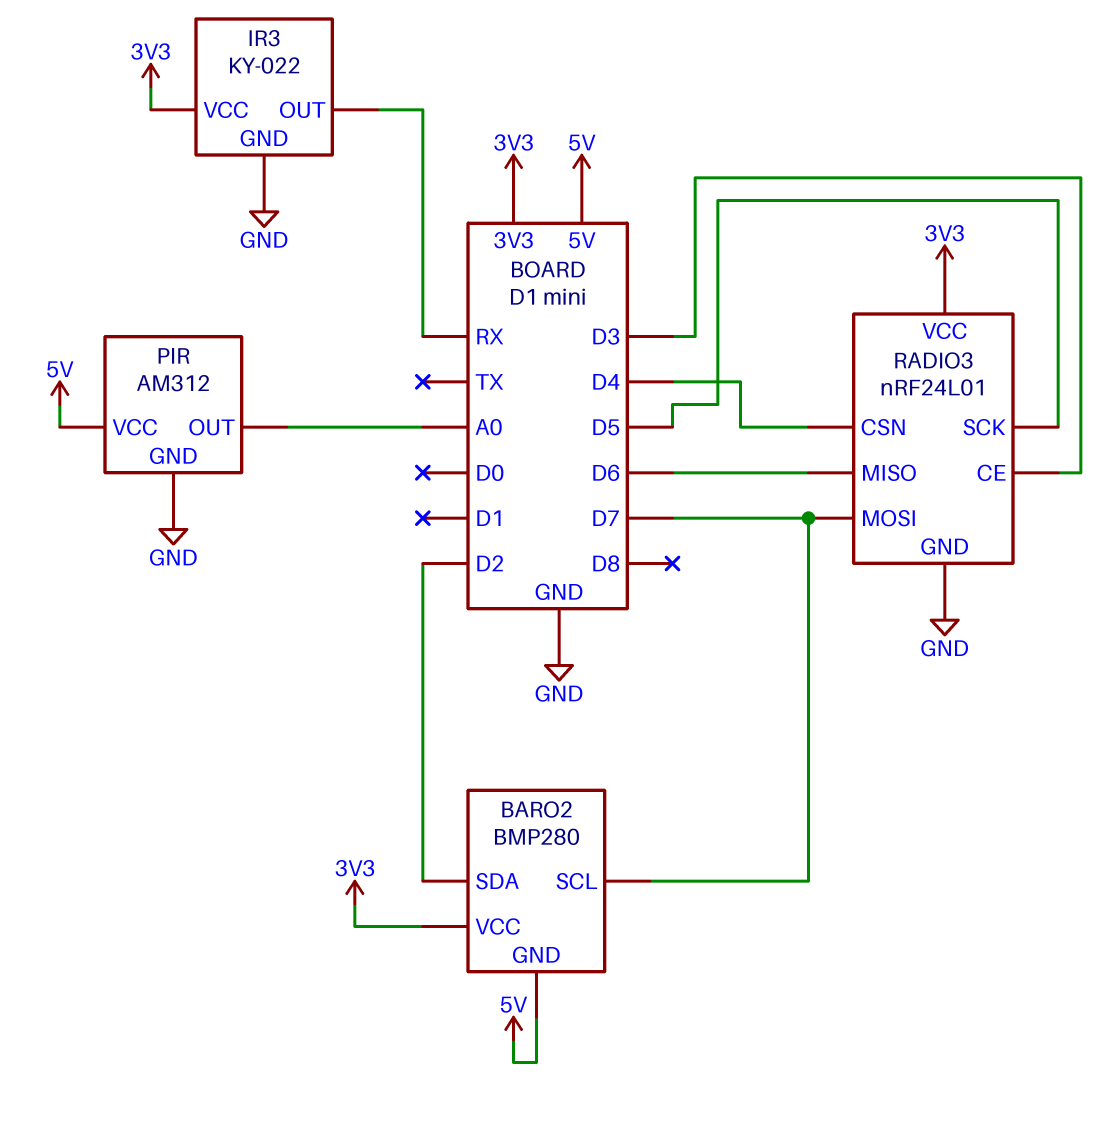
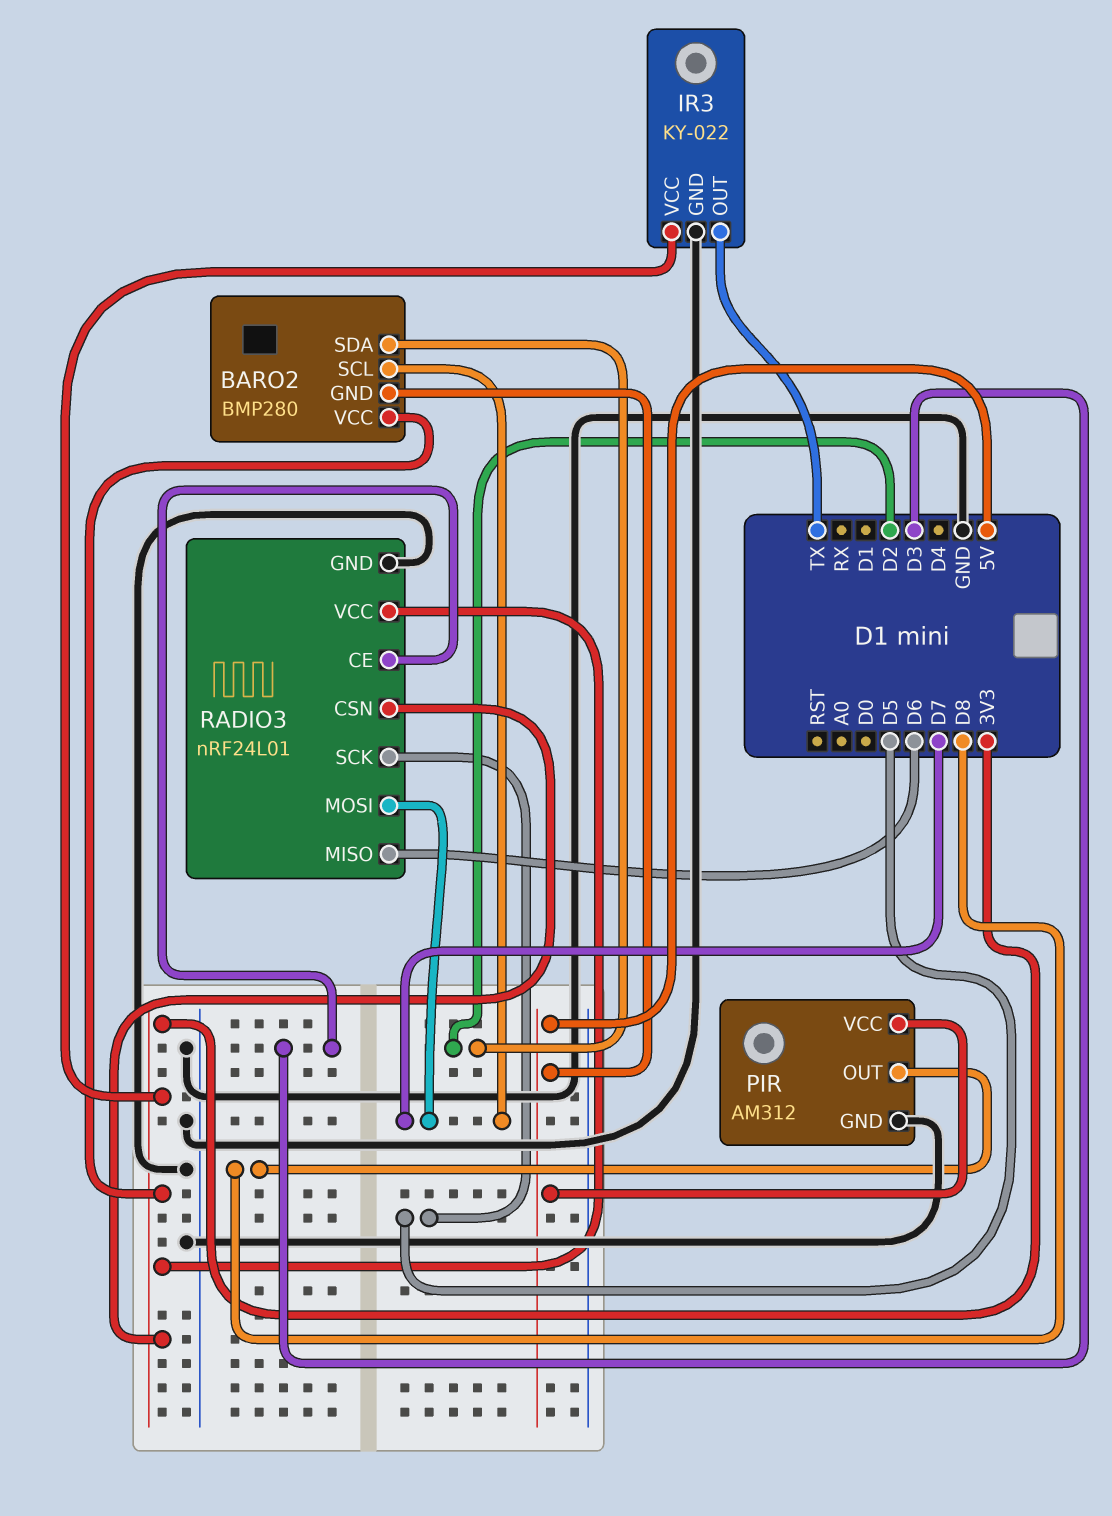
IR3 pin OUT: RX -> TX
PIR pin OUT: A0 -> D8
RADIO3 pin CSN: D4 -> 3V3

